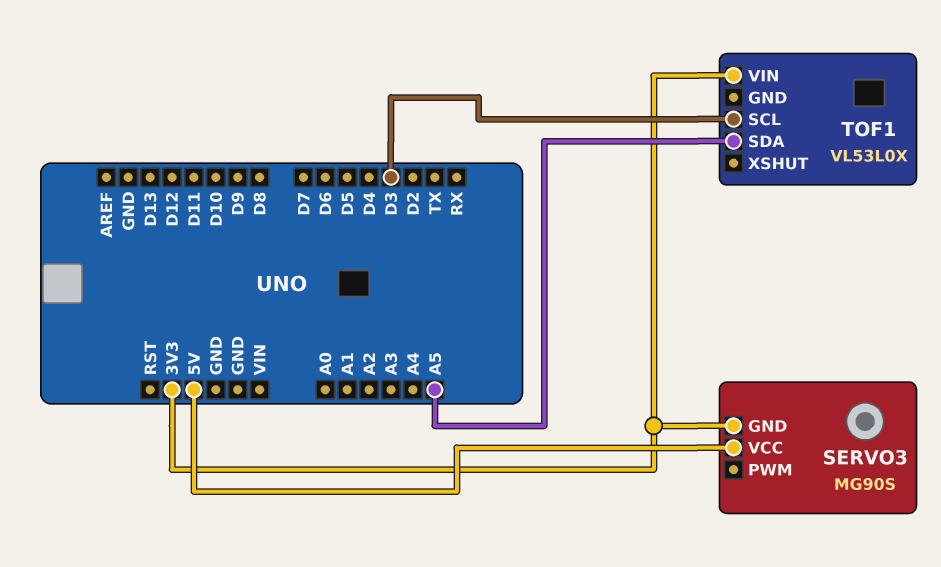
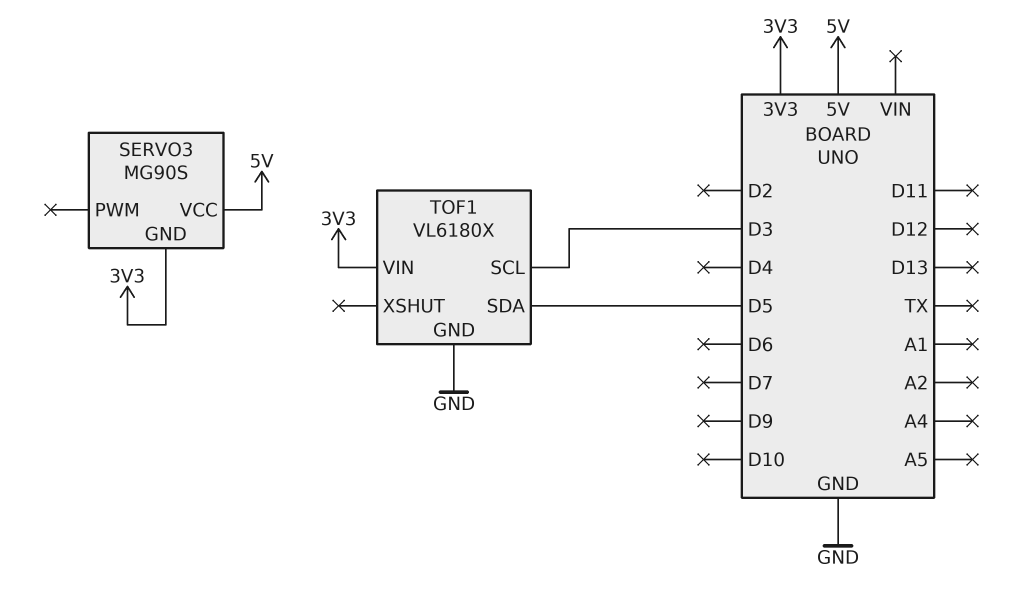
TOF1: VL53L0X -> VL6180X
TOF1 pin GND: none -> GND
TOF1 pin SDA: A5 -> D5

